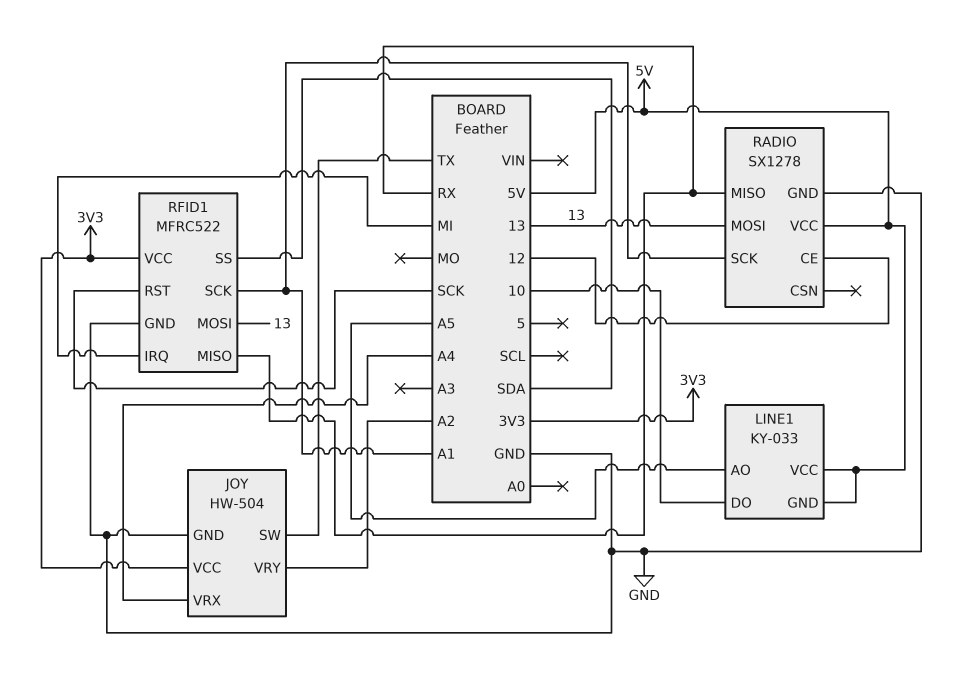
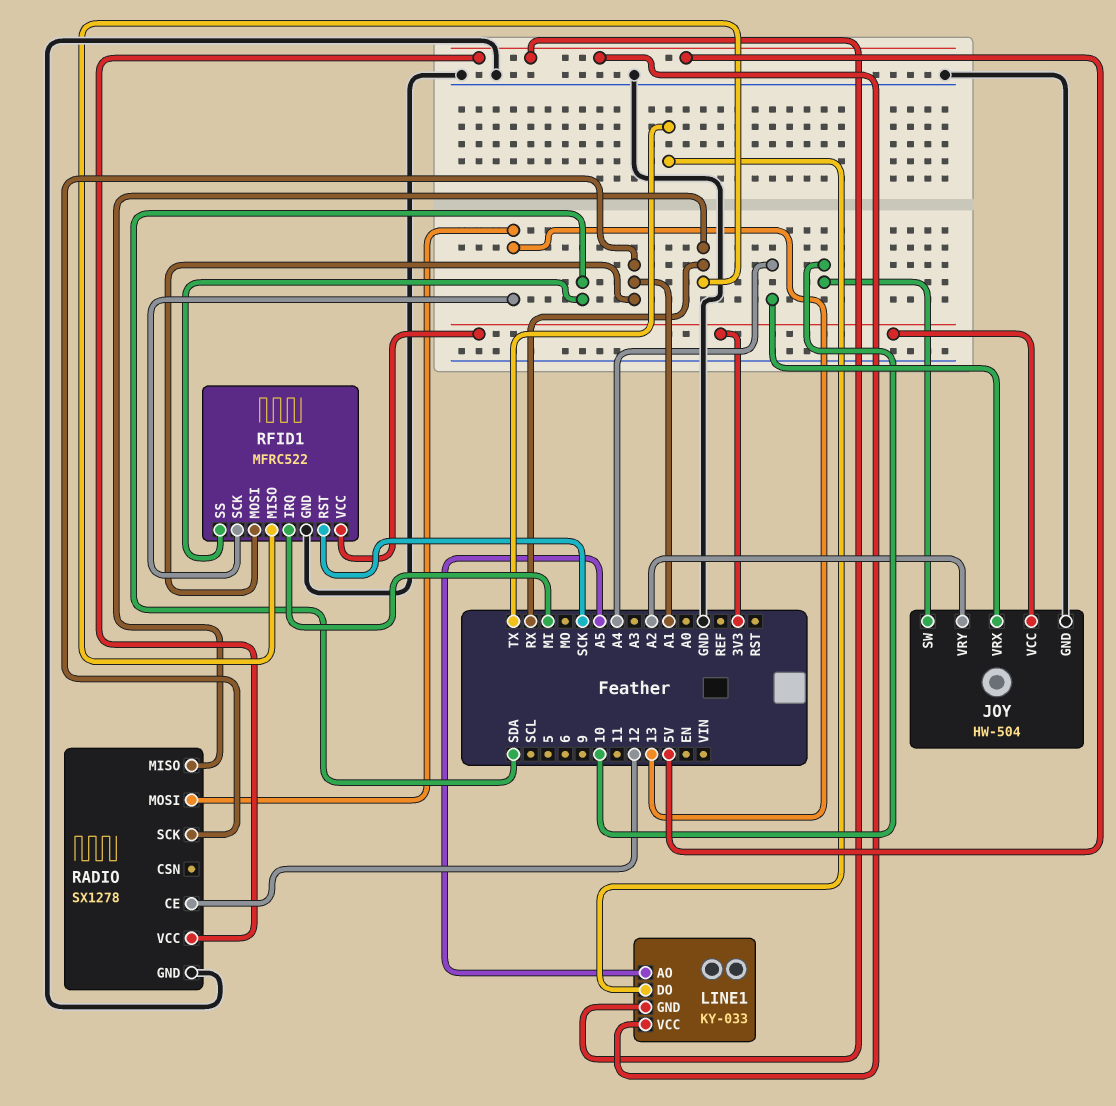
JOY pin SW: TX -> 10
LINE1 pin DO: 10 -> TX
RFID1 pin MOSI: 13 -> A1
RFID1 pin SCK: A1 -> 13

